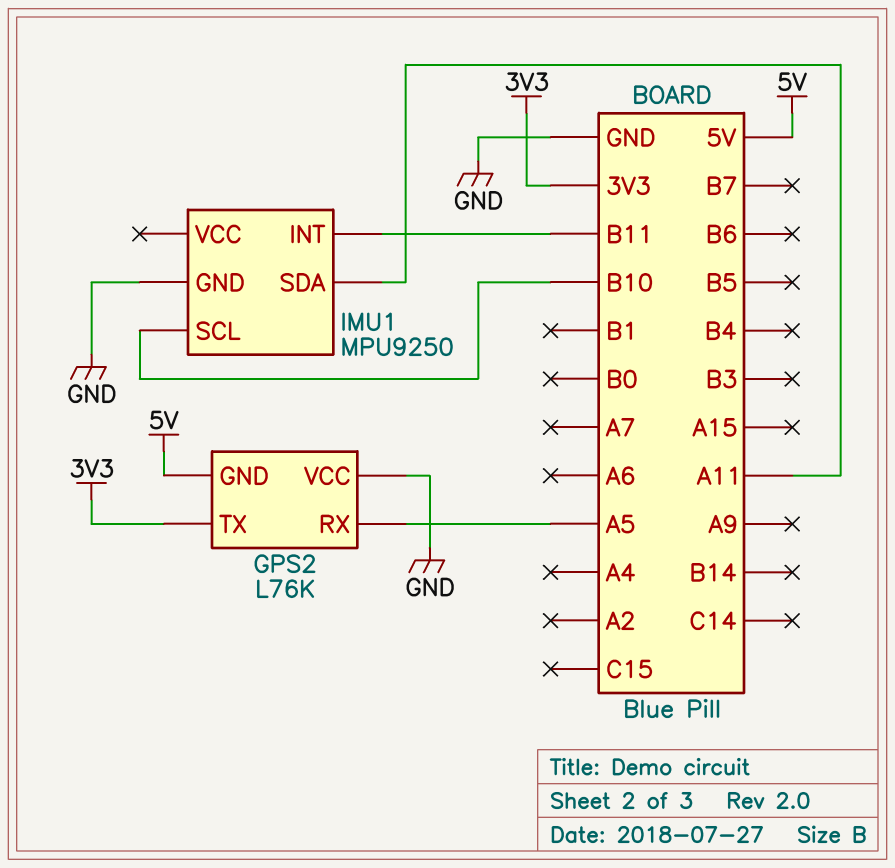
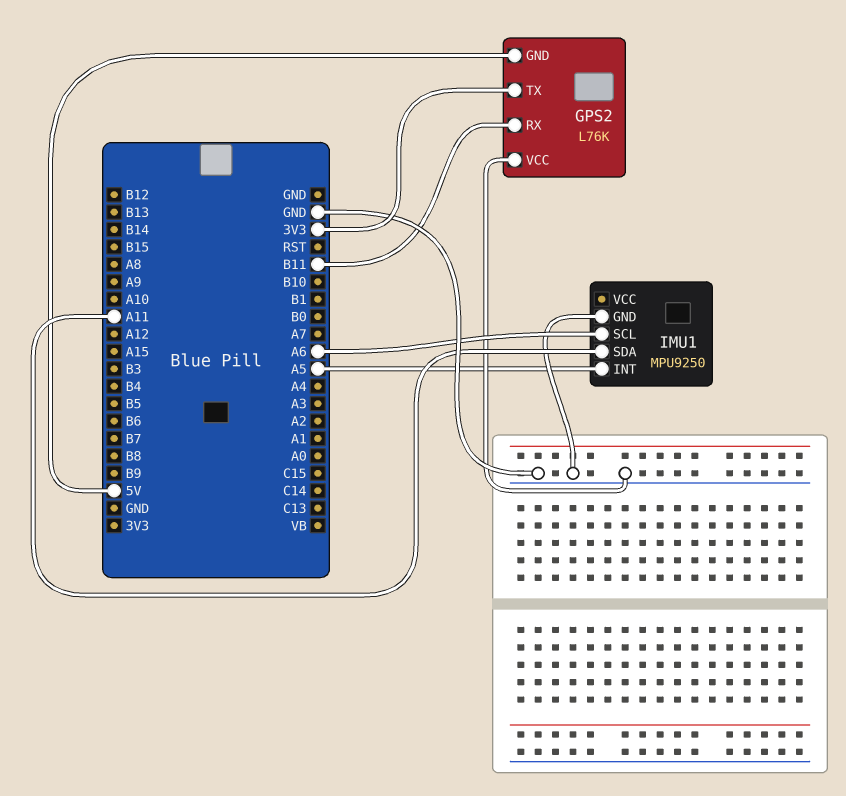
GPS2 pin RX: A5 -> B11
IMU1 pin INT: B11 -> A5
IMU1 pin SCL: B10 -> A6

